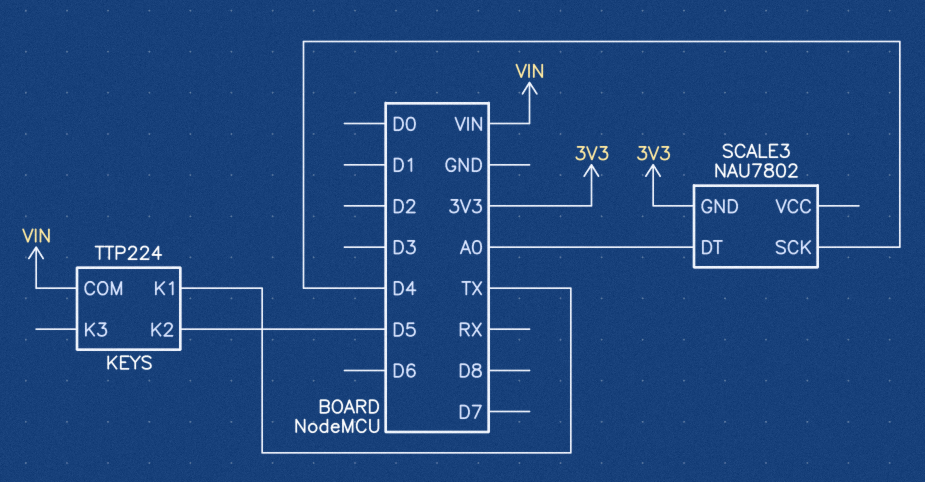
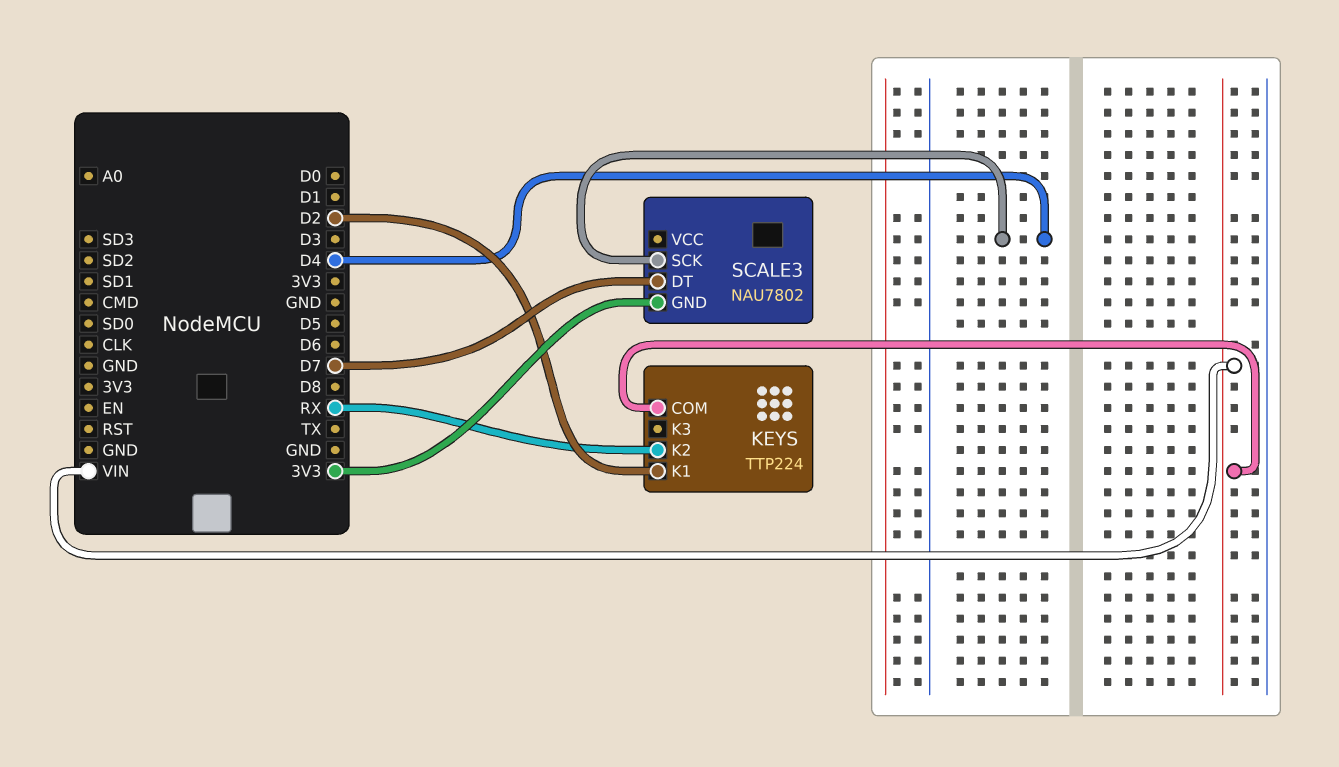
KEYS pin K1: TX -> D2
KEYS pin K2: D5 -> RX
SCALE3 pin DT: A0 -> D7

